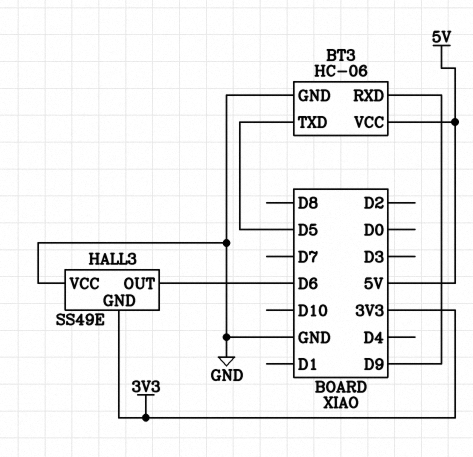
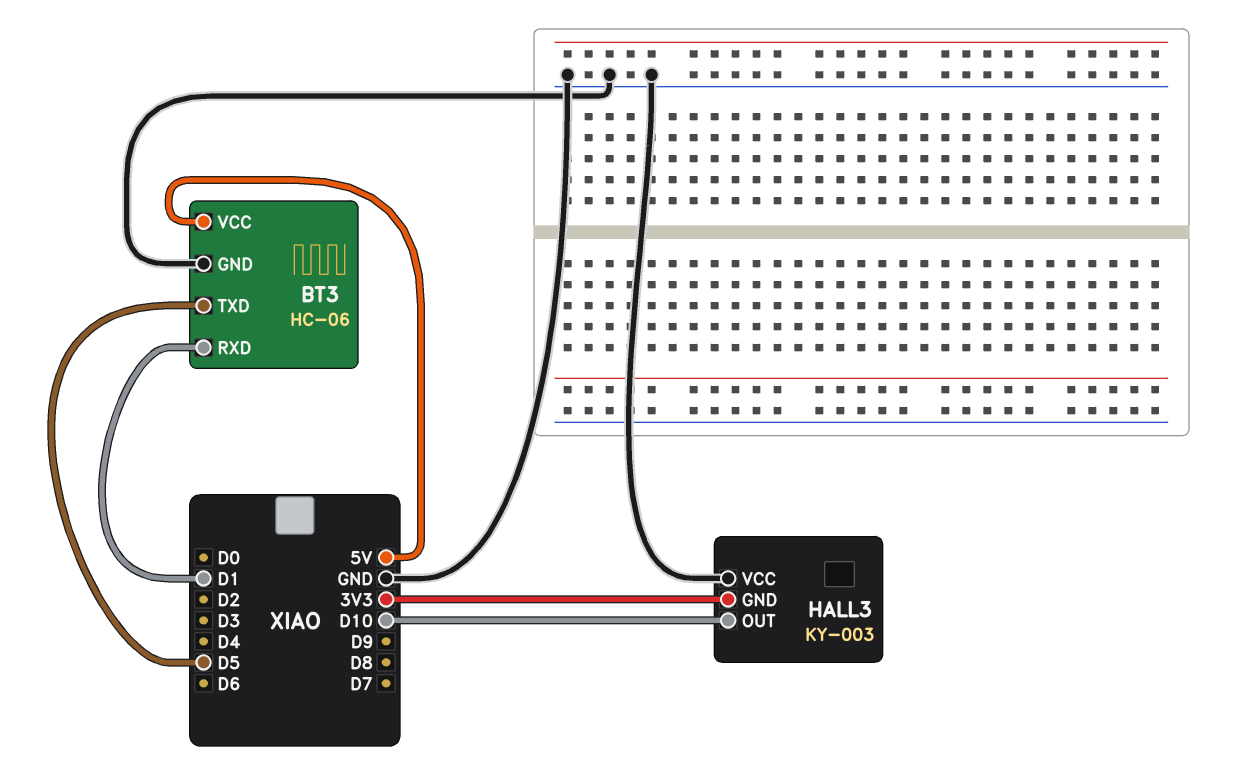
BT3 pin RXD: D9 -> D1
HALL3: SS49E -> KY-003
HALL3 pin OUT: D6 -> D10

